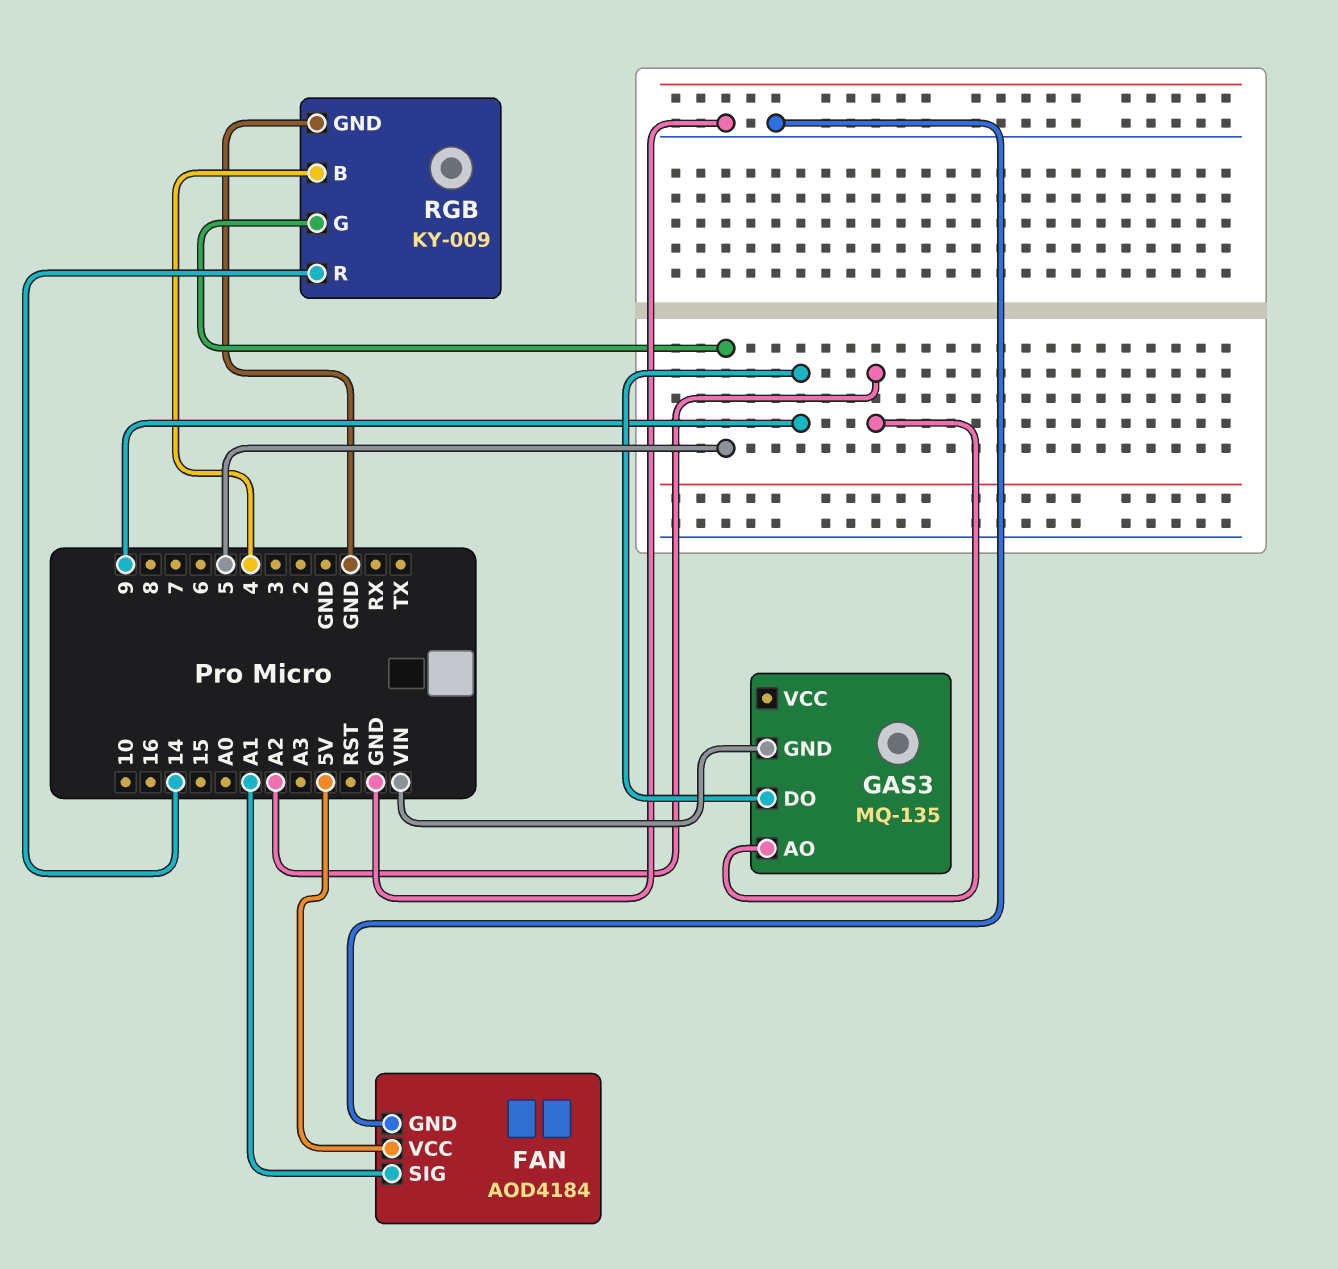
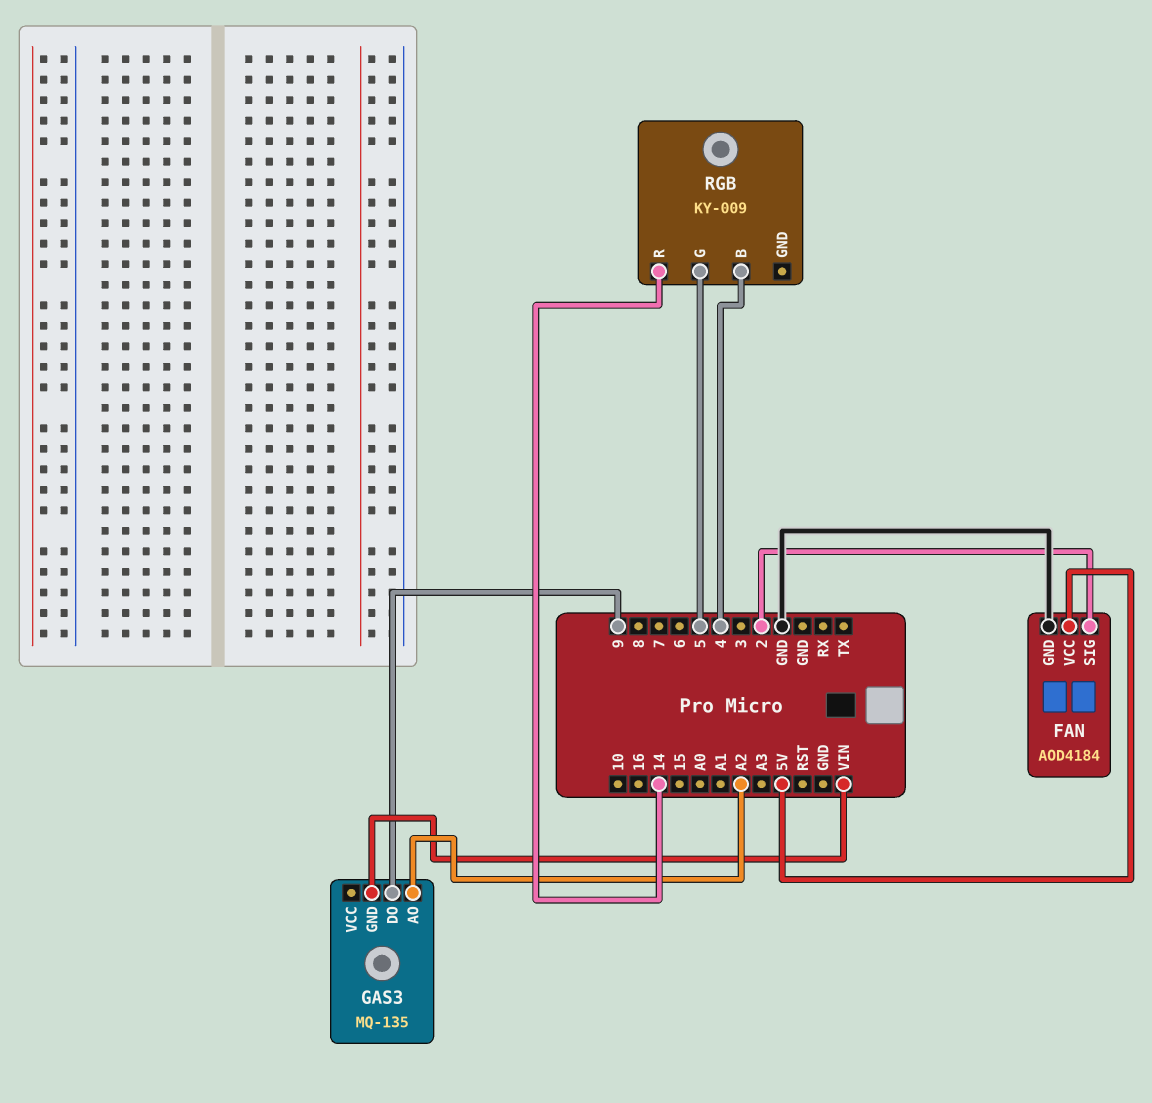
FAN pin SIG: A1 -> 2
RGB pin GND: GND -> none

